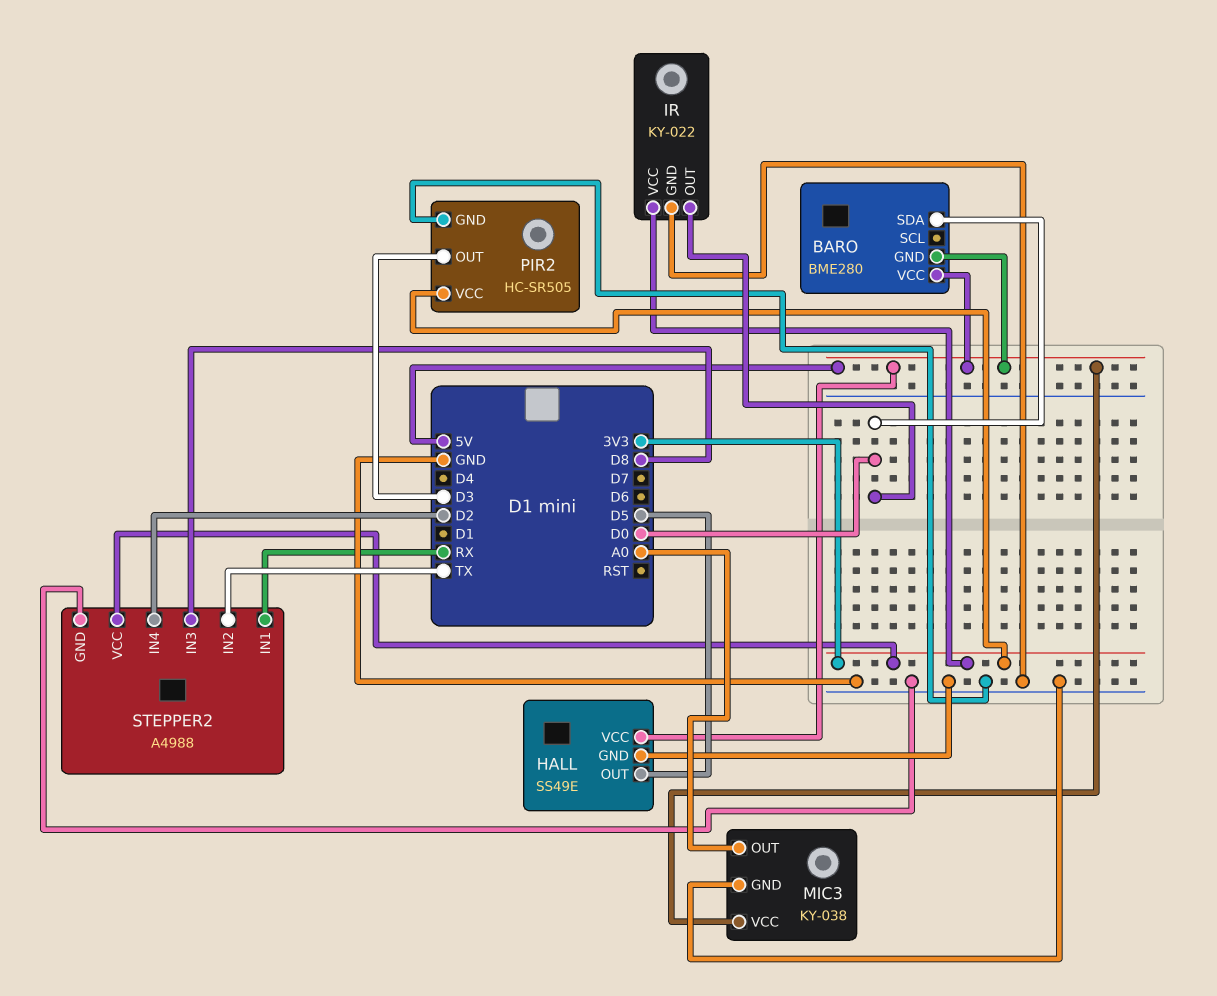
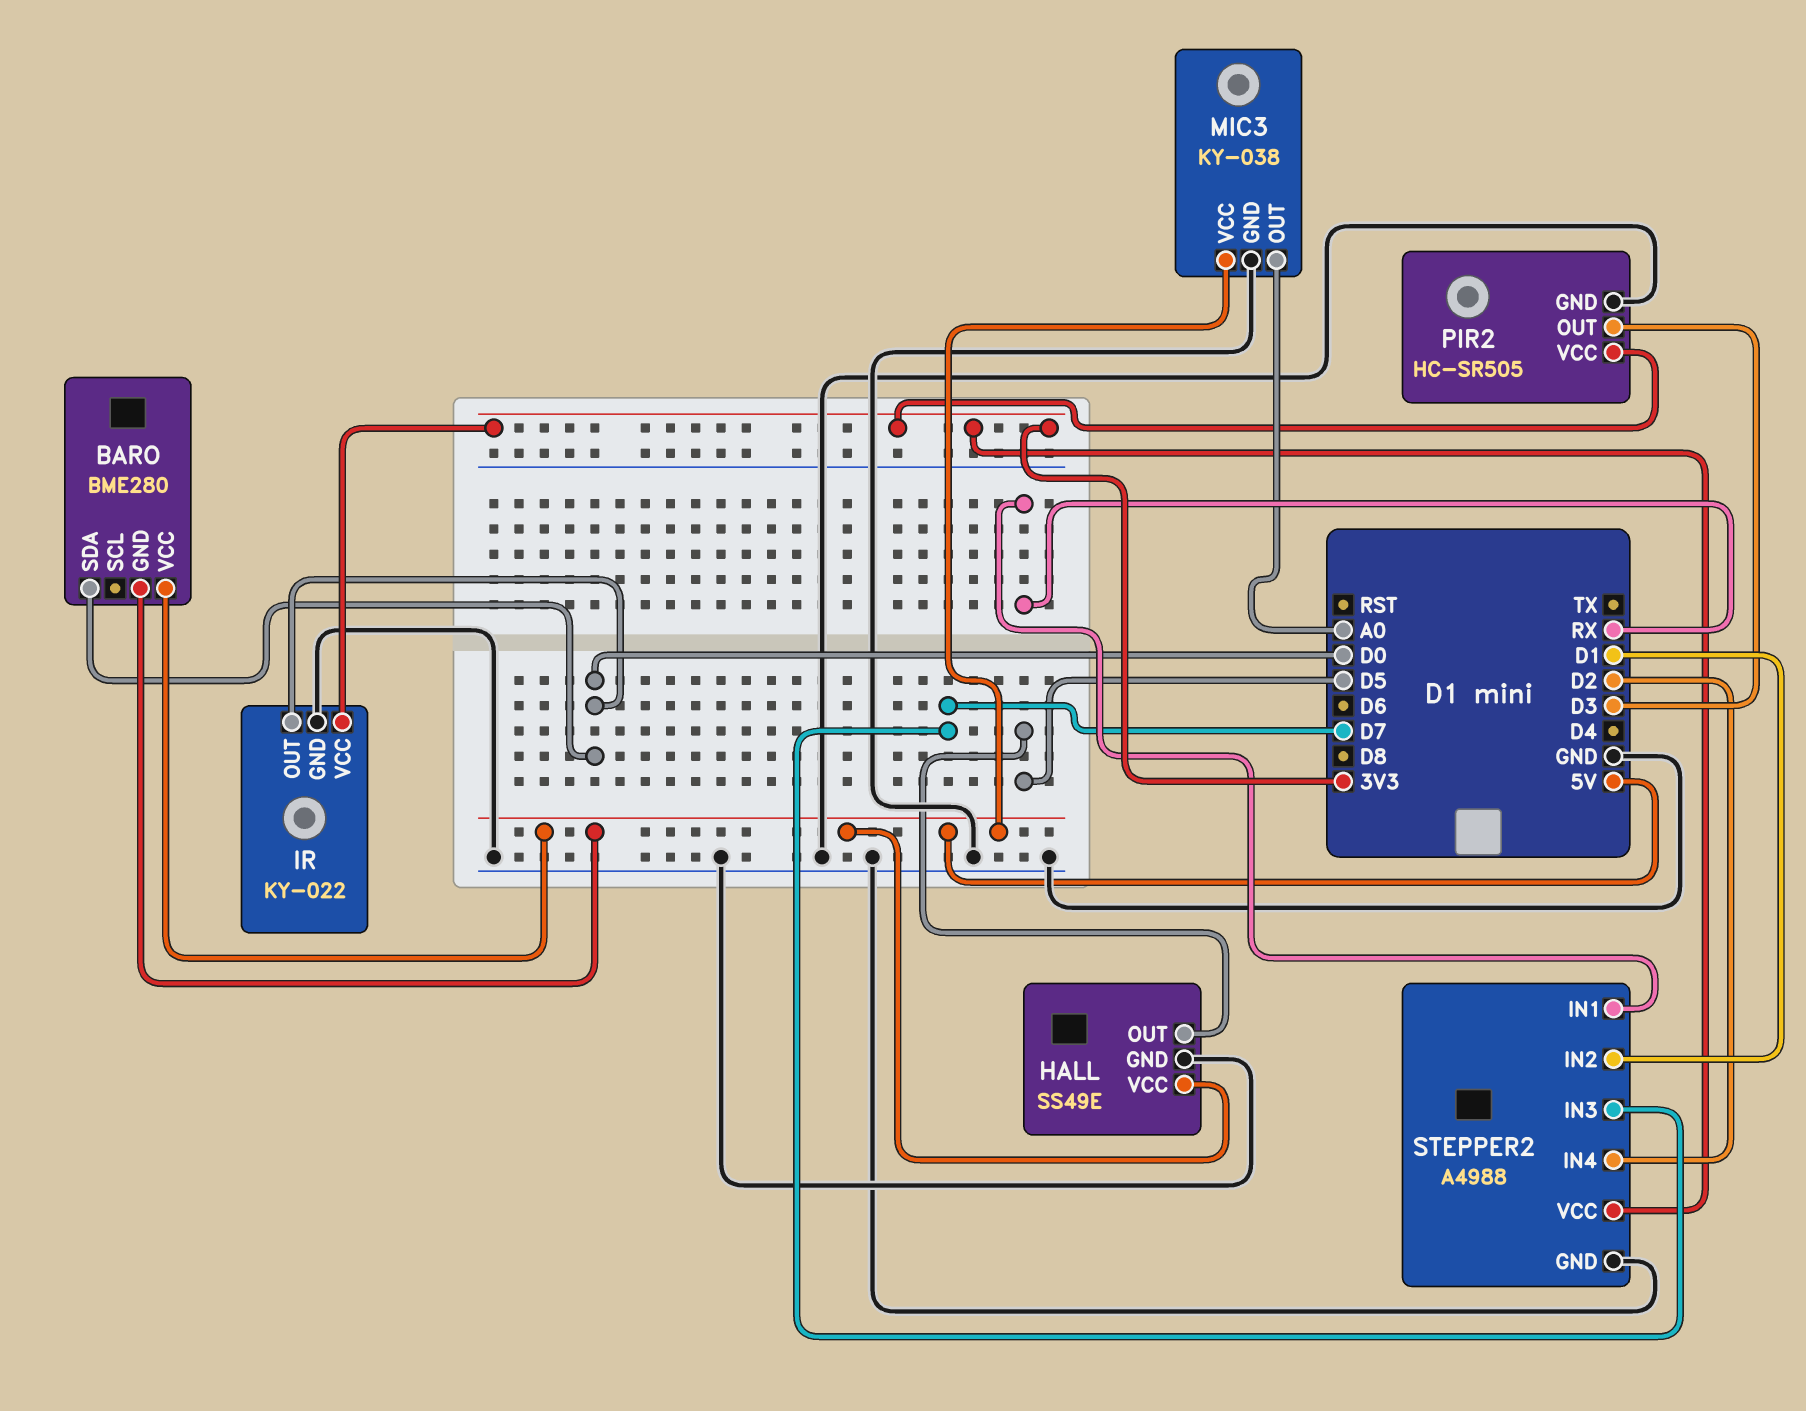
STEPPER2 pin IN2: TX -> D1
STEPPER2 pin IN3: D8 -> D7

